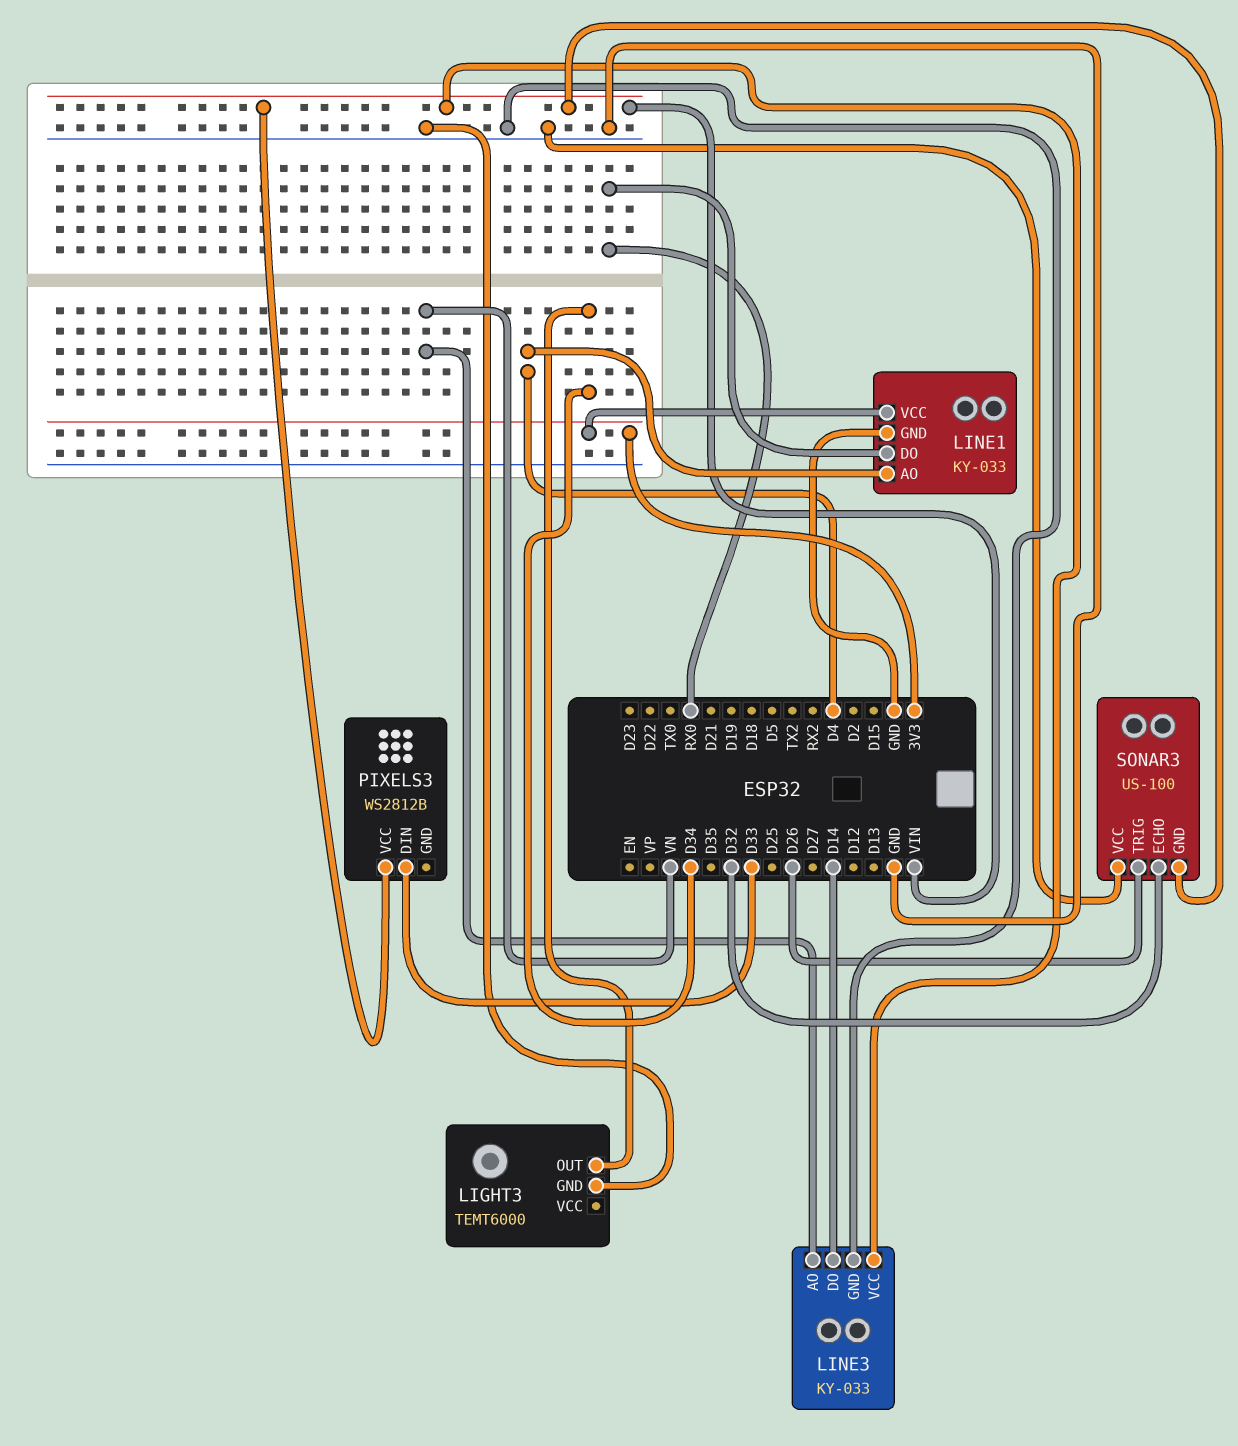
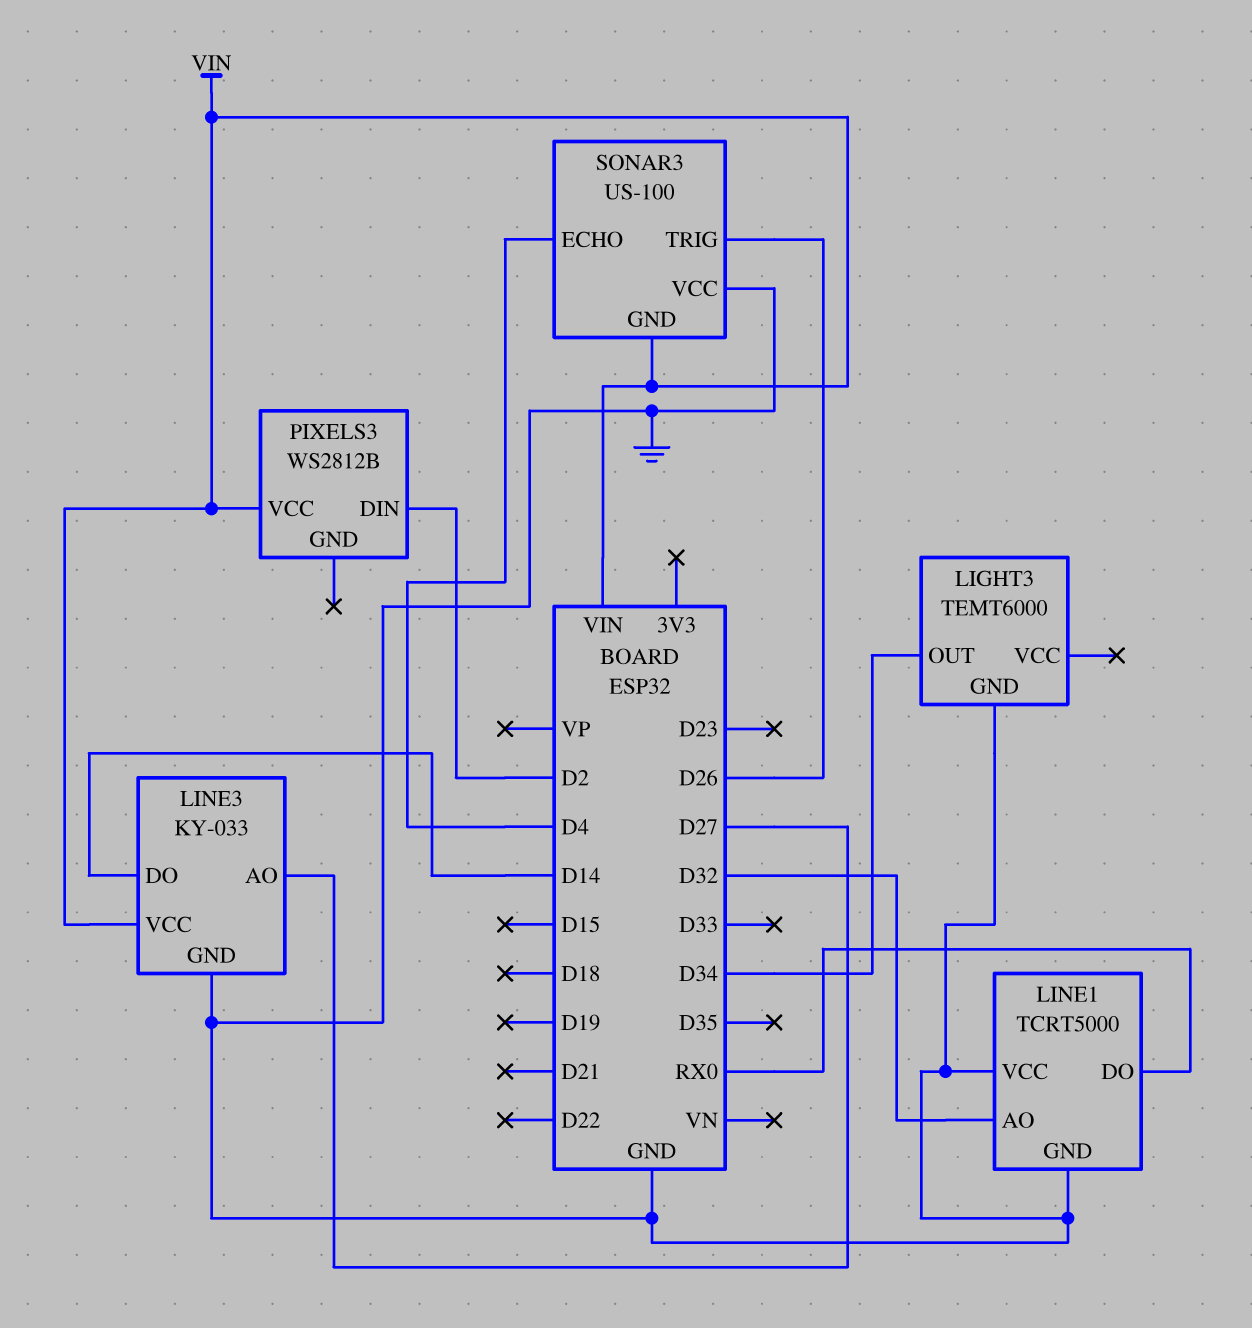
LINE1: KY-033 -> TCRT5000
LINE1 pin AO: D4 -> D32
LINE1 pin VCC: 3V3 -> GND
LINE3 pin AO: VN -> D27
PIXELS3 pin DIN: D33 -> D2
SONAR3 pin ECHO: D32 -> D4

